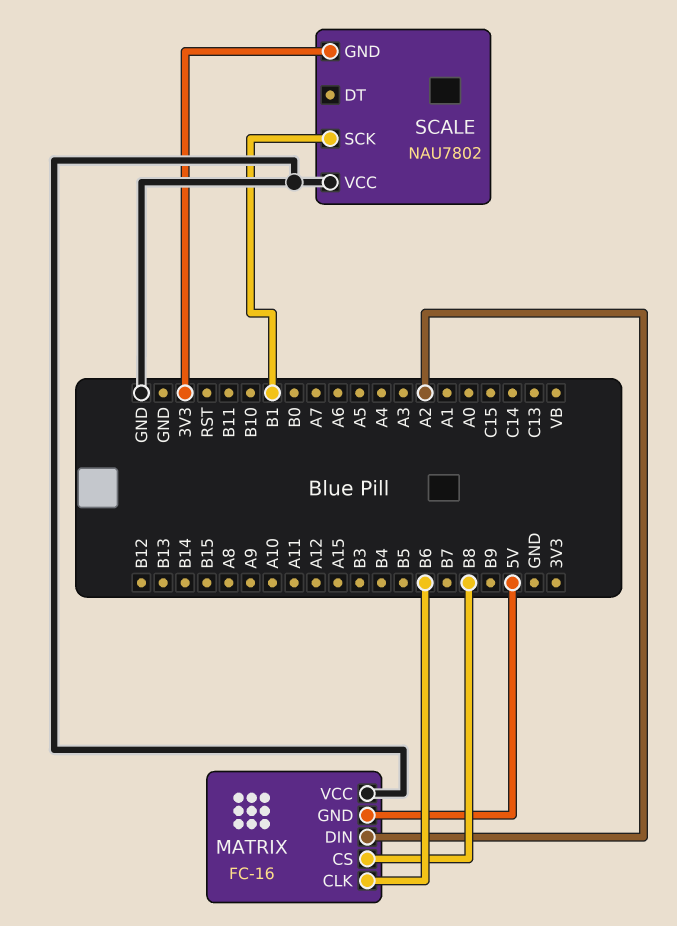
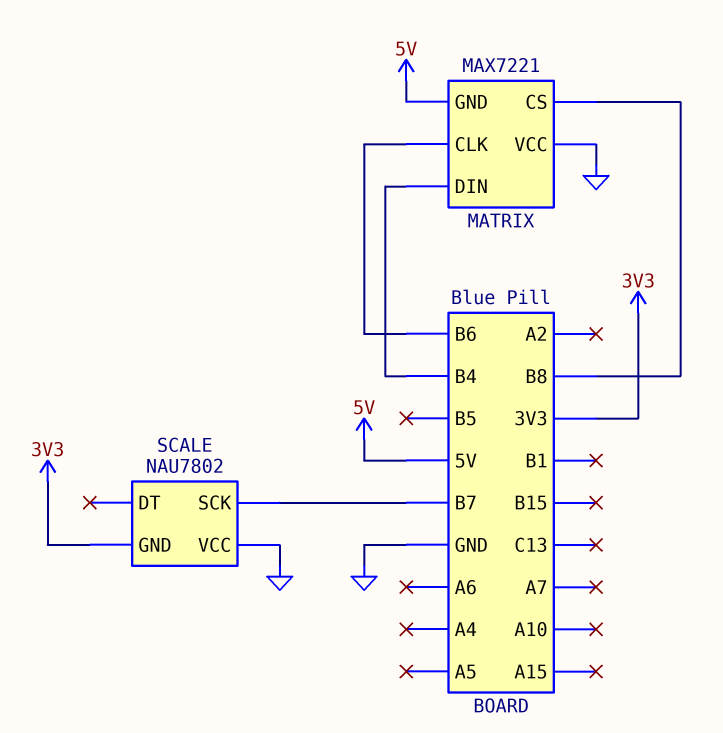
MATRIX: FC-16 -> MAX7221
MATRIX pin DIN: A2 -> B4
SCALE pin SCK: B1 -> B7

